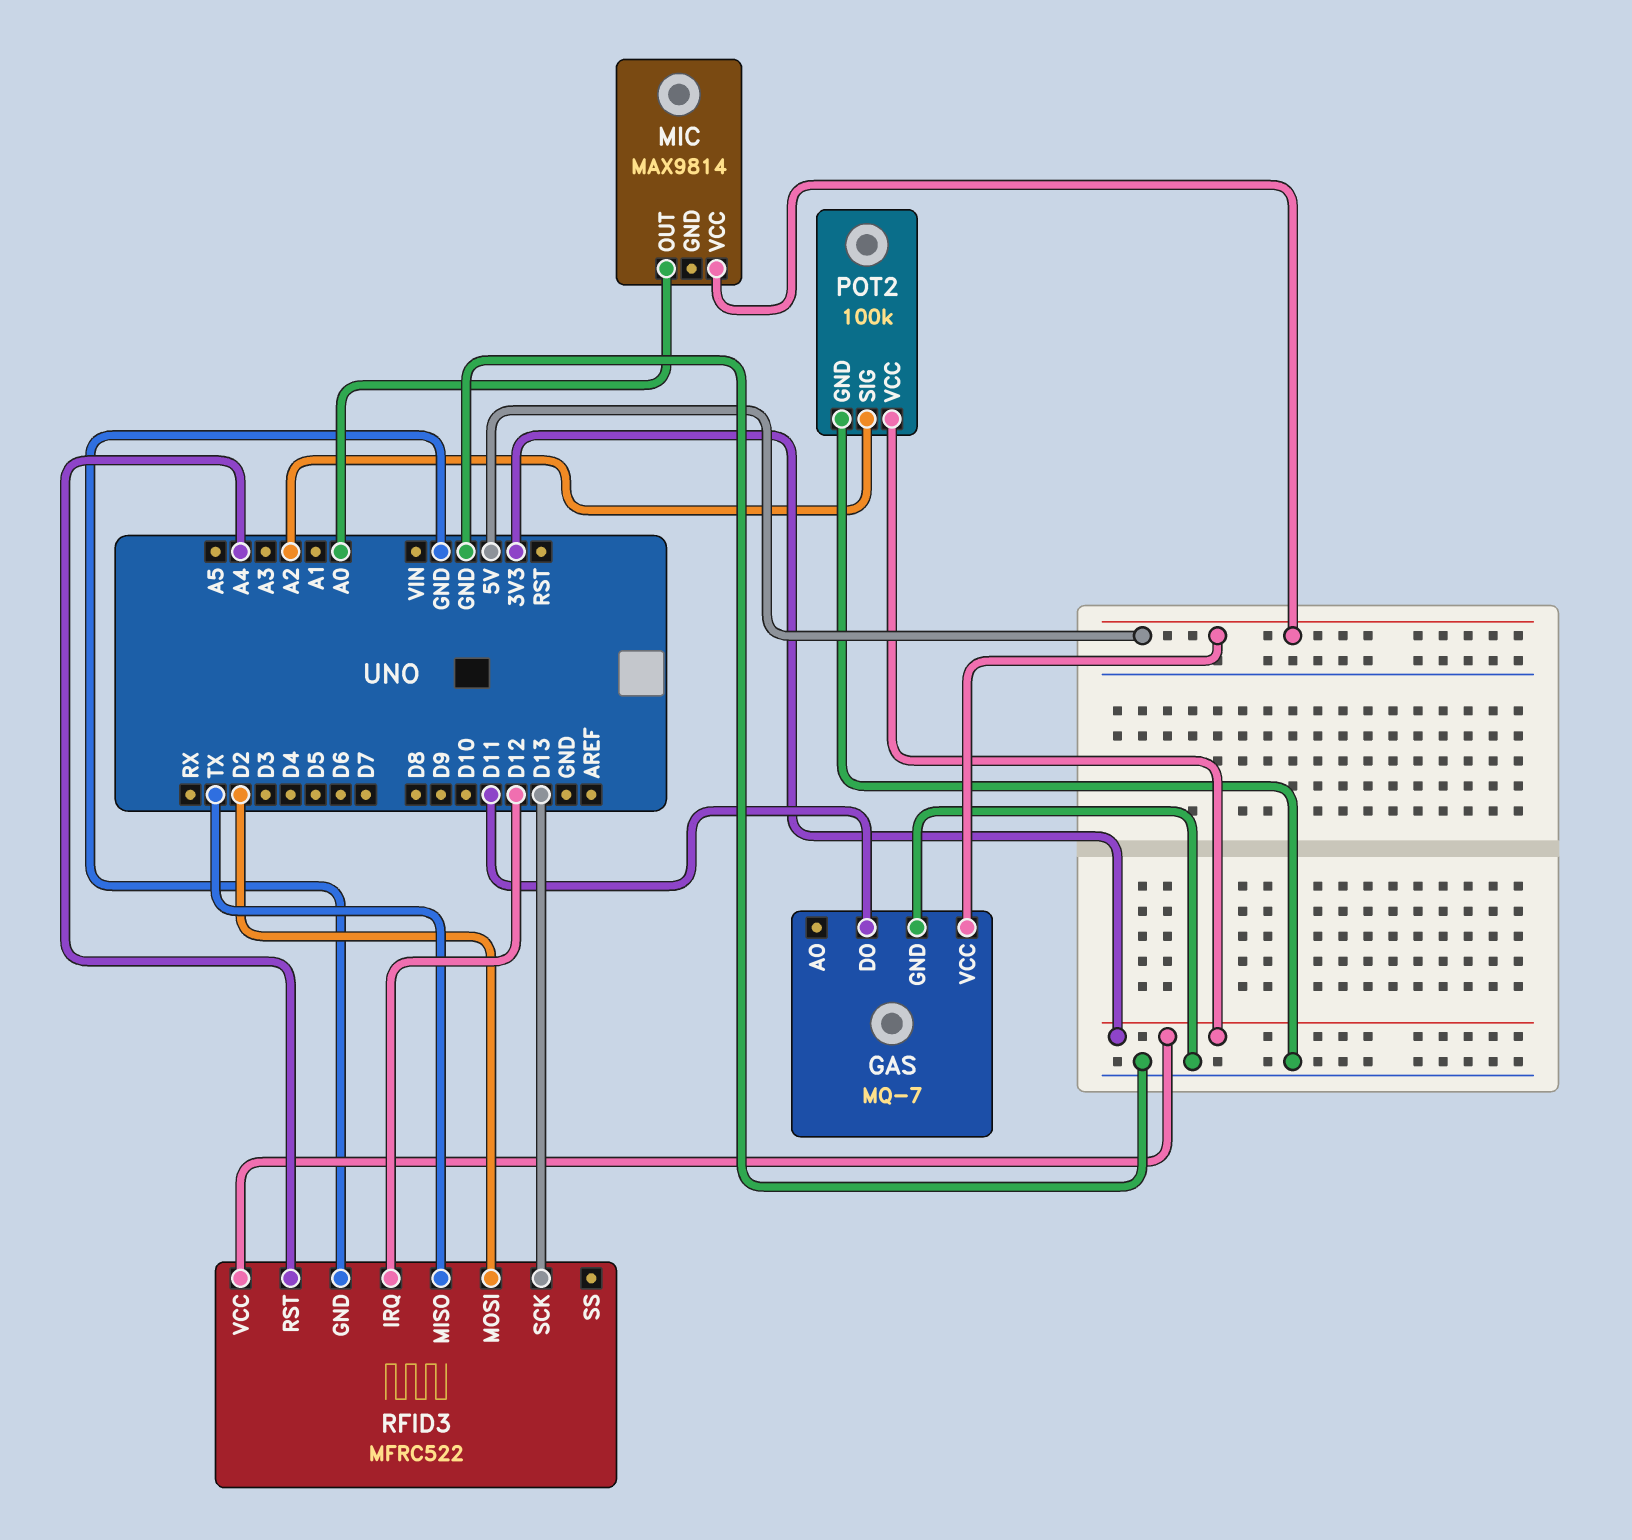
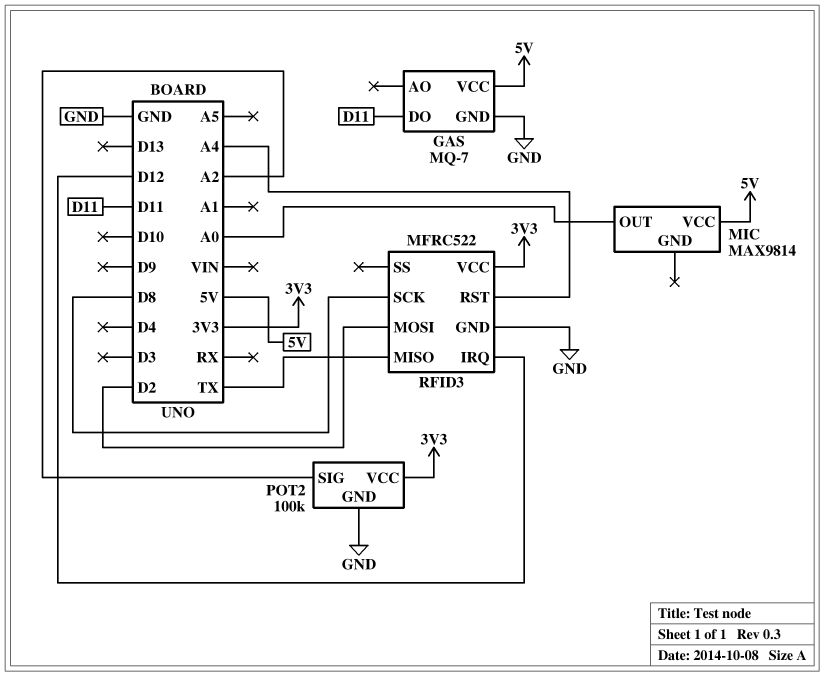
RFID3 pin SCK: D13 -> D8

